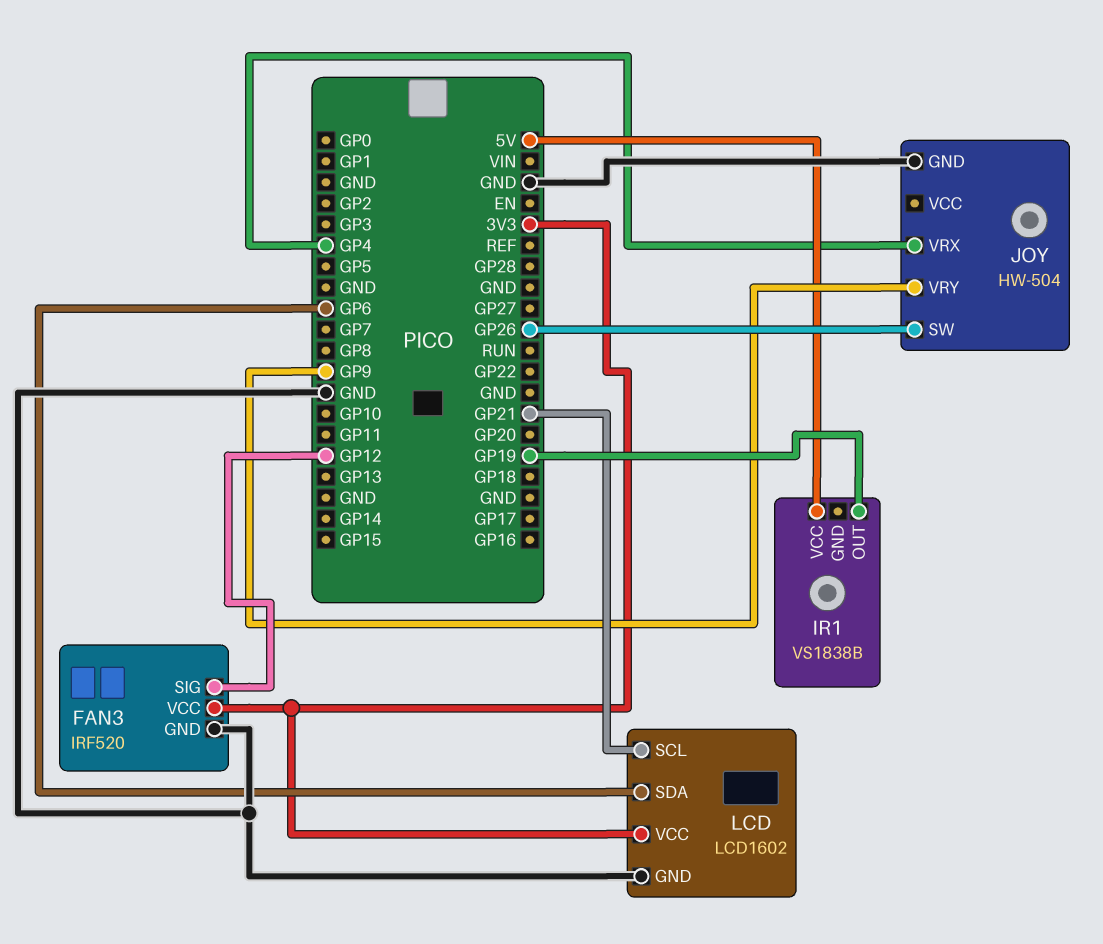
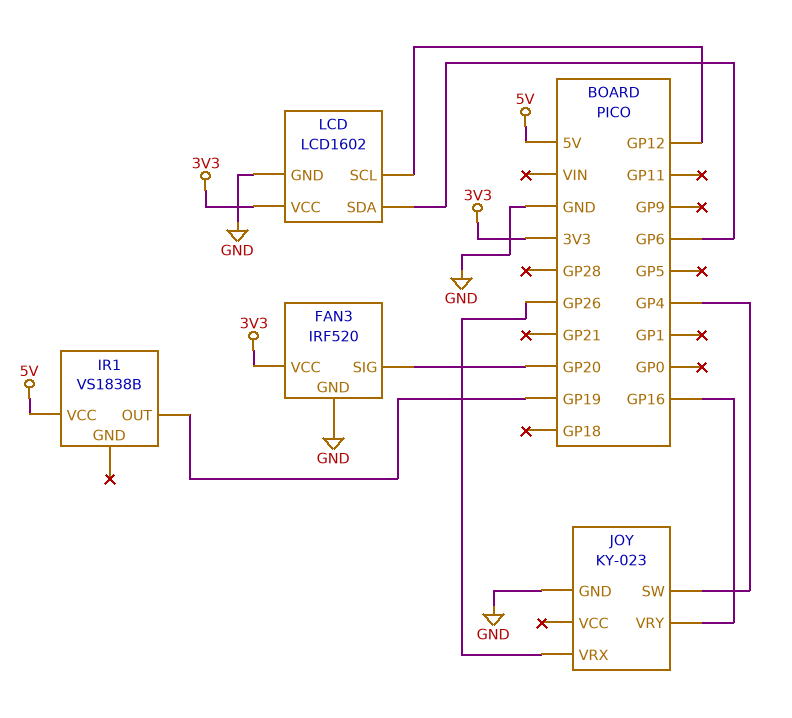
FAN3 pin SIG: GP12 -> GP20
JOY: HW-504 -> KY-023
JOY pin SW: GP26 -> GP4
JOY pin VRX: GP4 -> GP26
JOY pin VRY: GP9 -> GP16
LCD pin SCL: GP21 -> GP12

